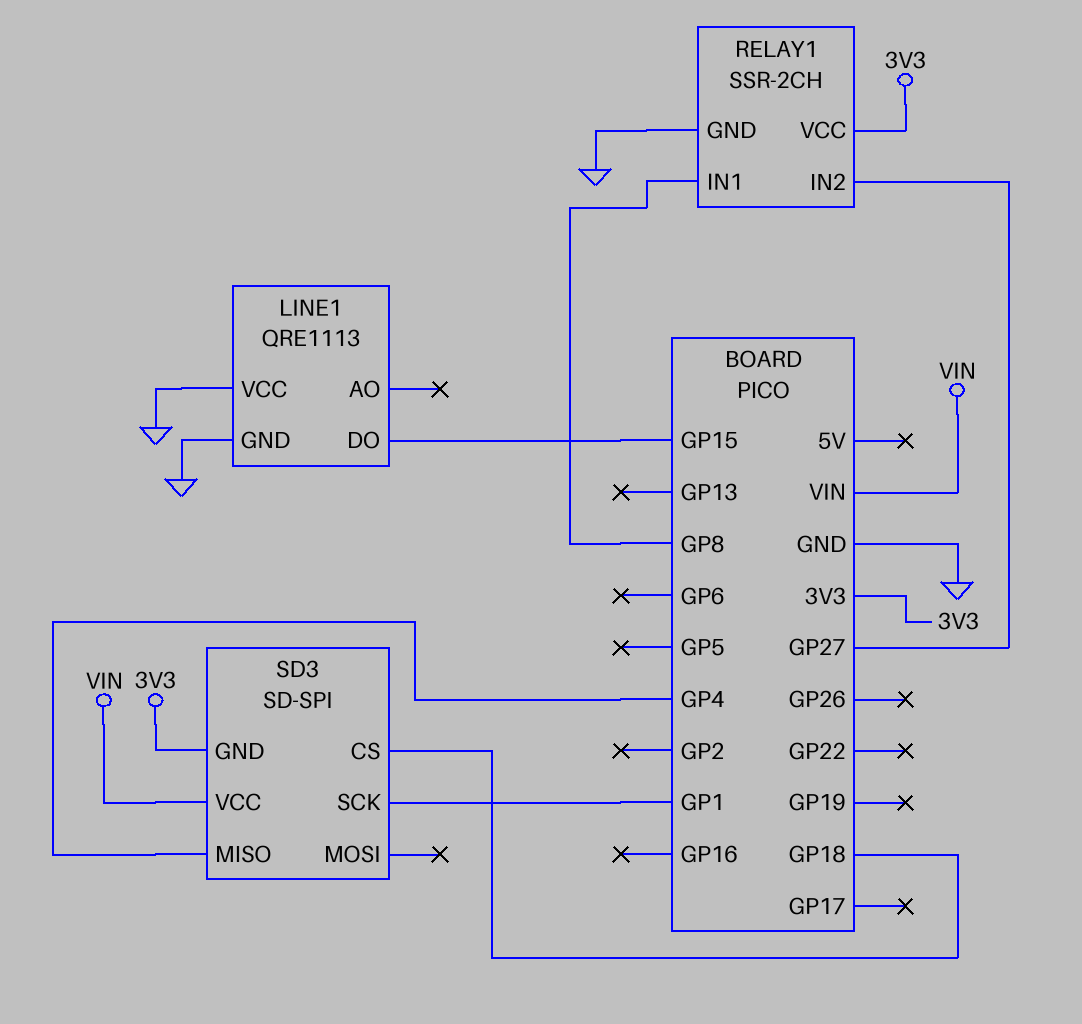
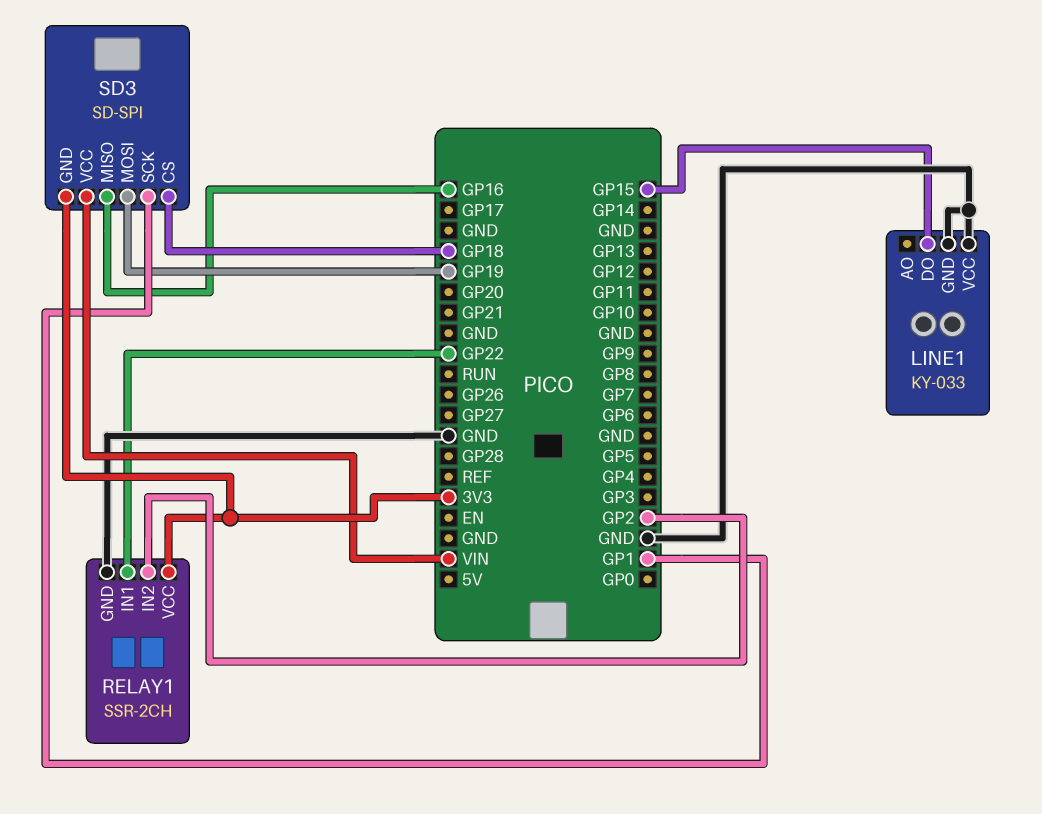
LINE1: QRE1113 -> KY-033
RELAY1 pin IN1: GP8 -> GP22
RELAY1 pin IN2: GP27 -> GP2
SD3 pin MISO: GP4 -> GP16
SD3 pin MOSI: none -> GP19

